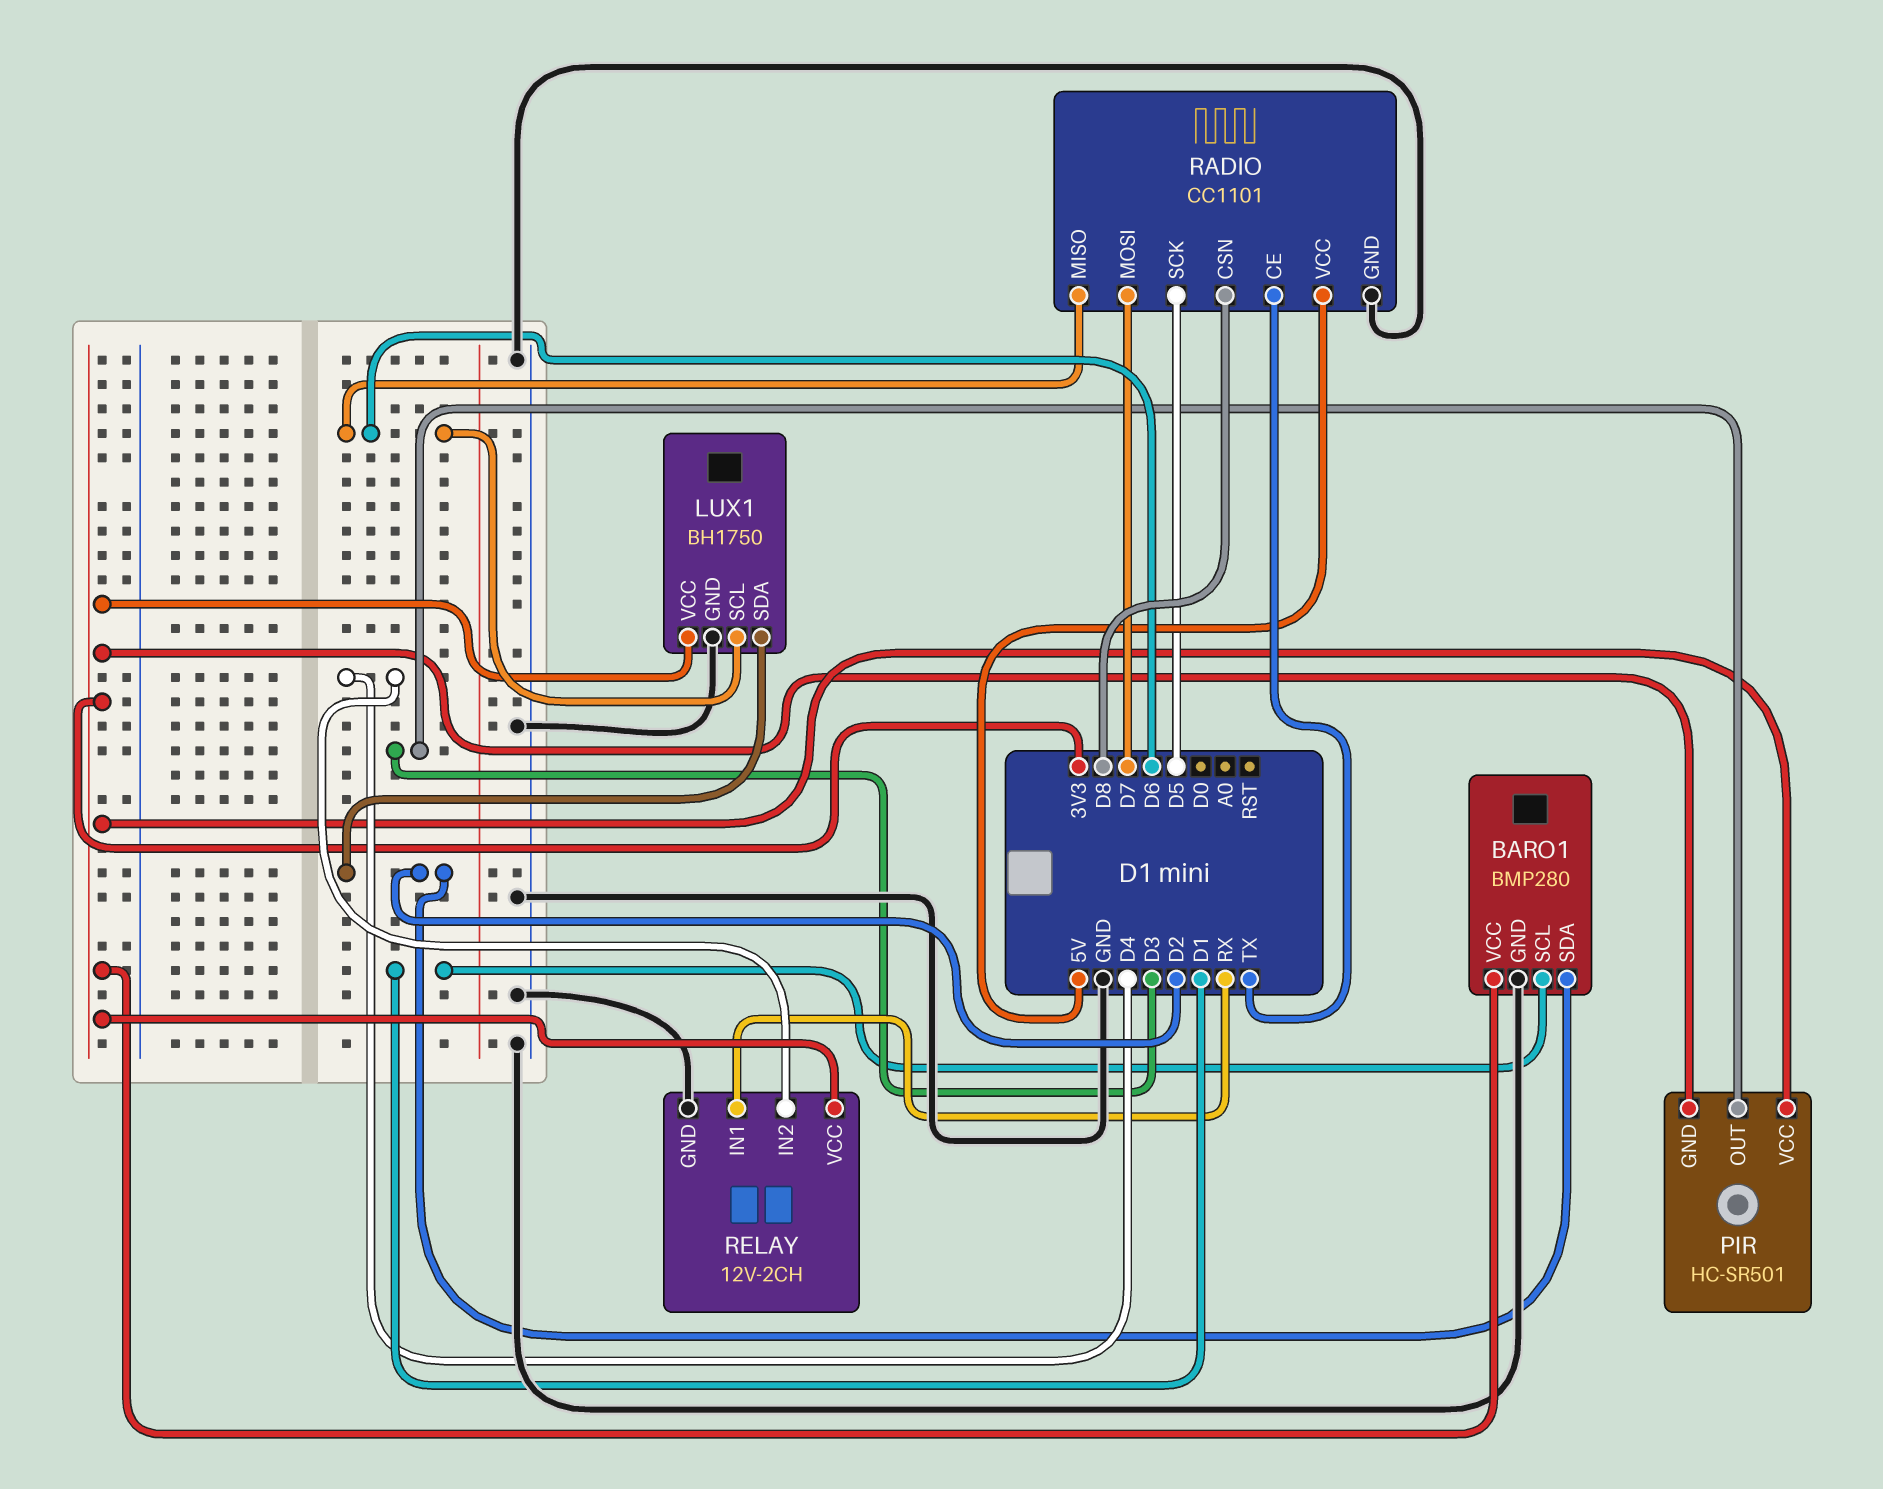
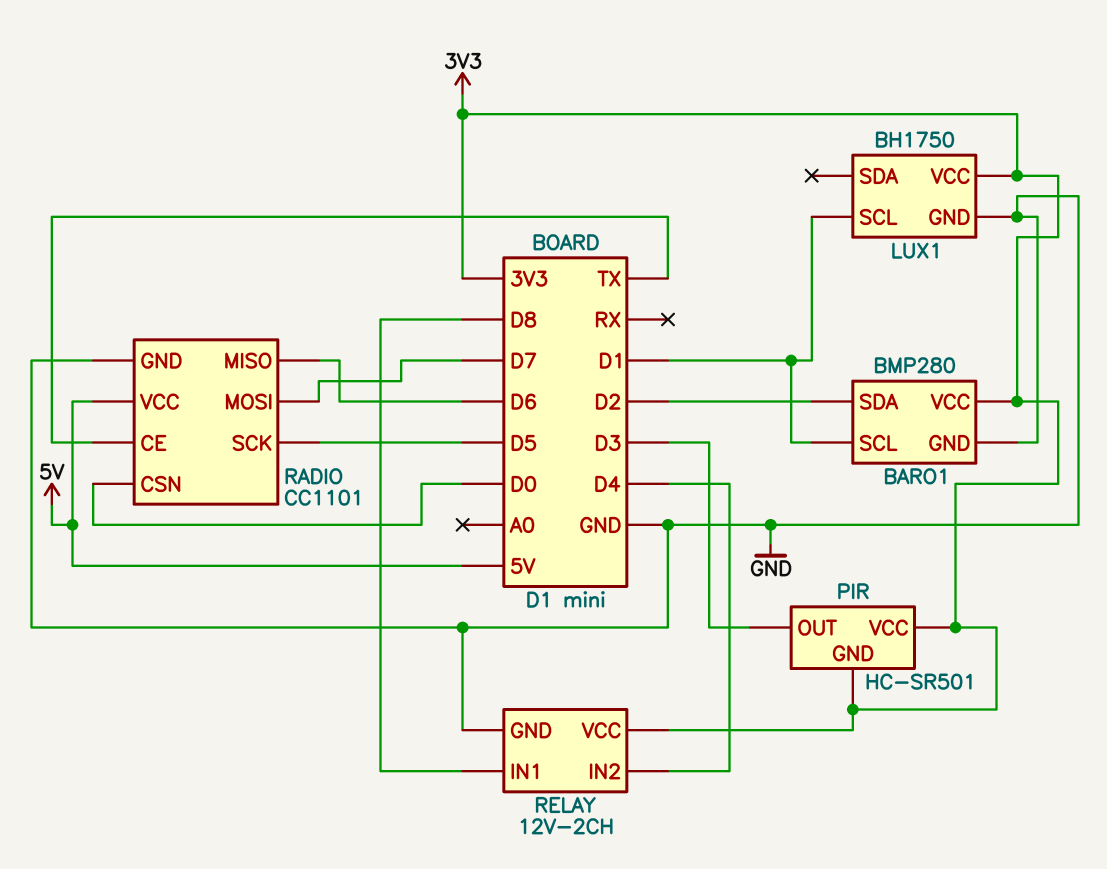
LUX1 pin SCL: D6 -> D1
LUX1 pin SDA: D2 -> none
RADIO pin CSN: D8 -> D0
RELAY pin IN1: RX -> D8

